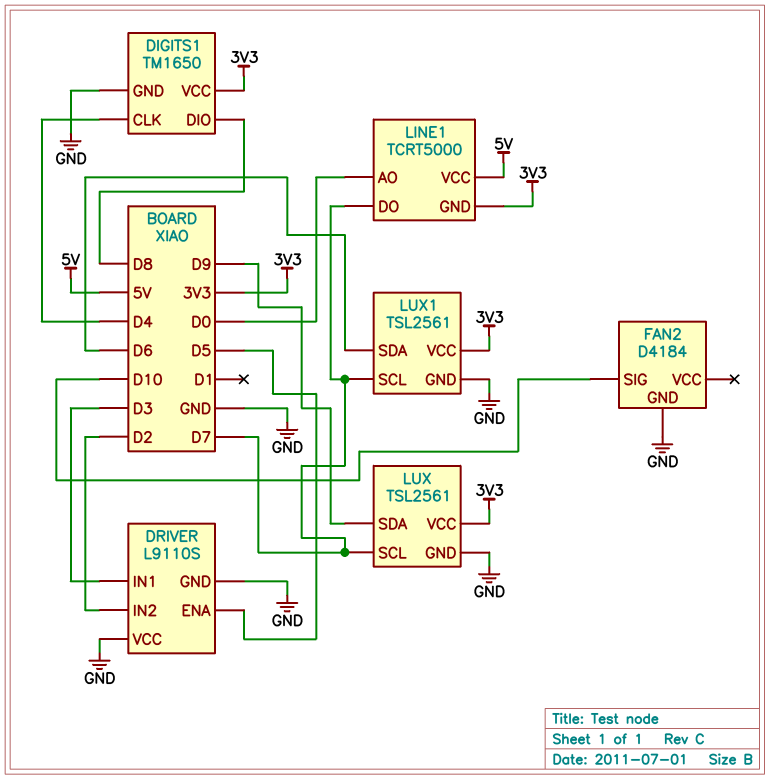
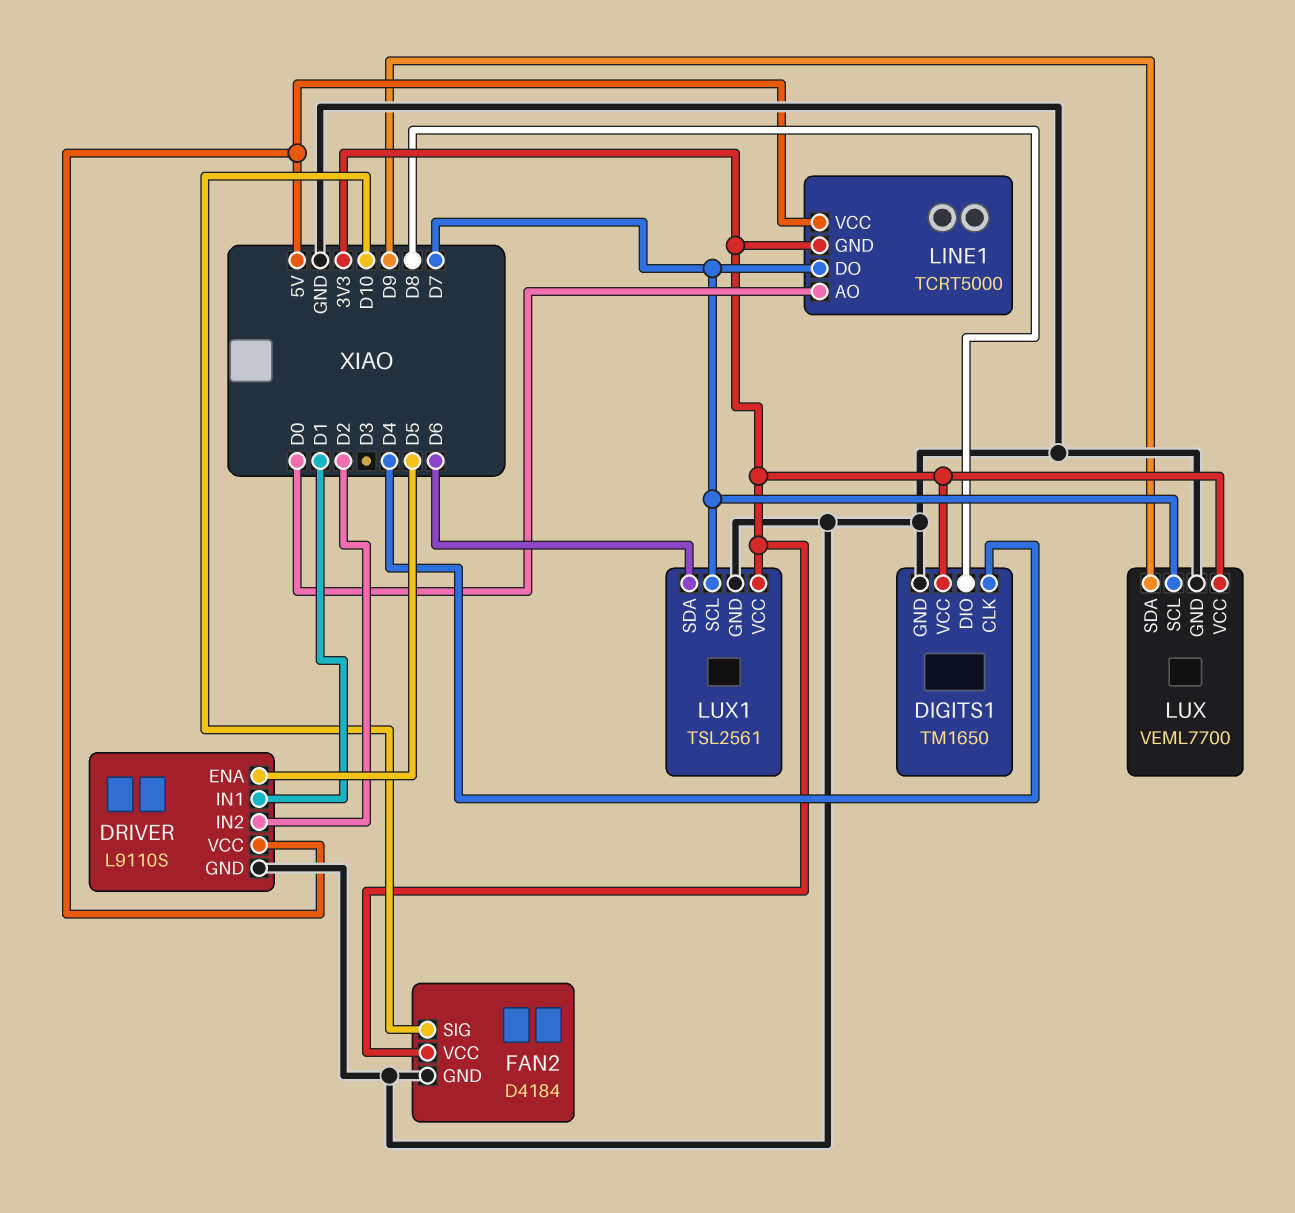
DRIVER pin IN1: D3 -> D1
DRIVER pin VCC: GND -> 5V
FAN2 pin VCC: none -> 3V3
LUX: TSL2561 -> VEML7700

